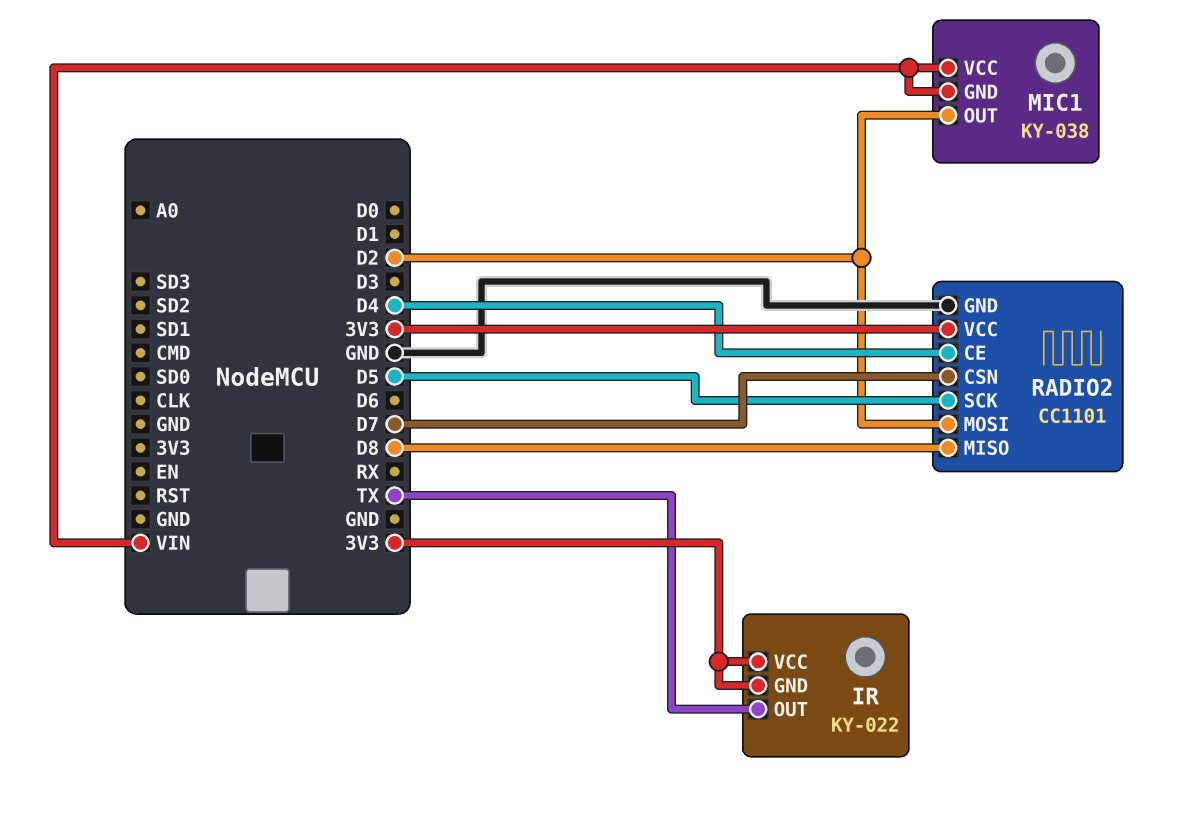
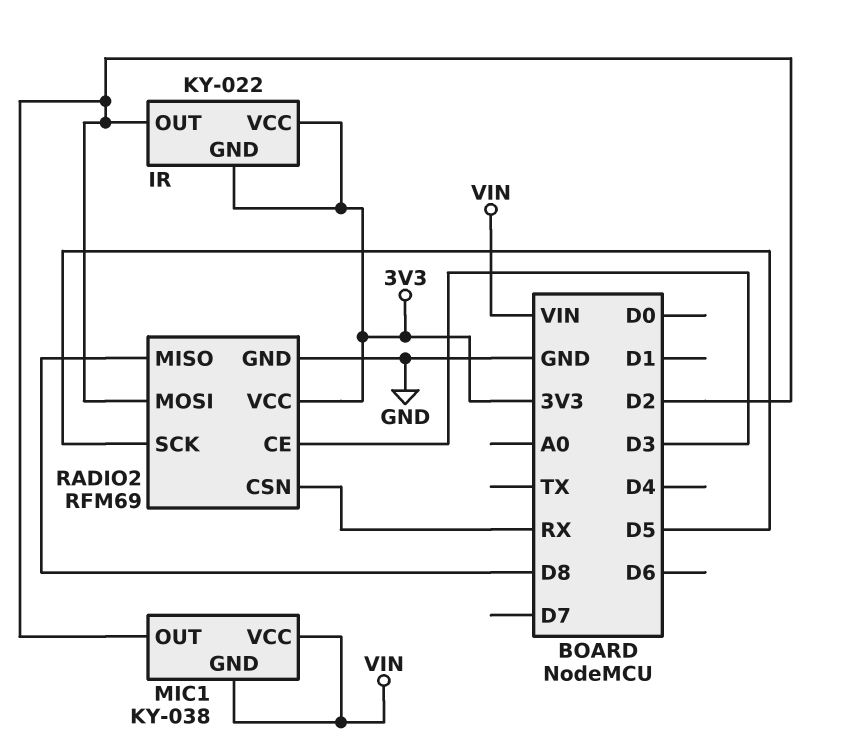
IR pin OUT: TX -> D2
RADIO2: CC1101 -> RFM69
RADIO2 pin CE: D4 -> D3
RADIO2 pin CSN: D7 -> RX

